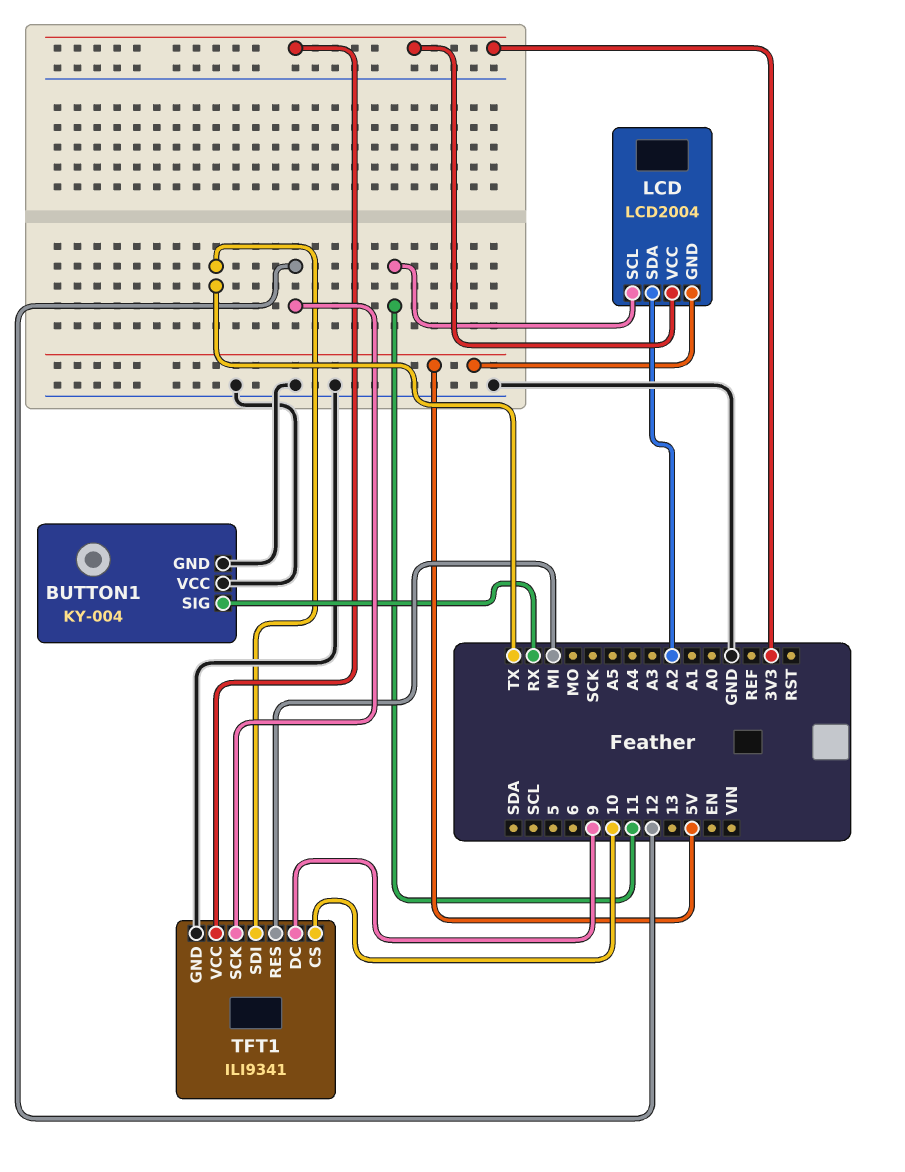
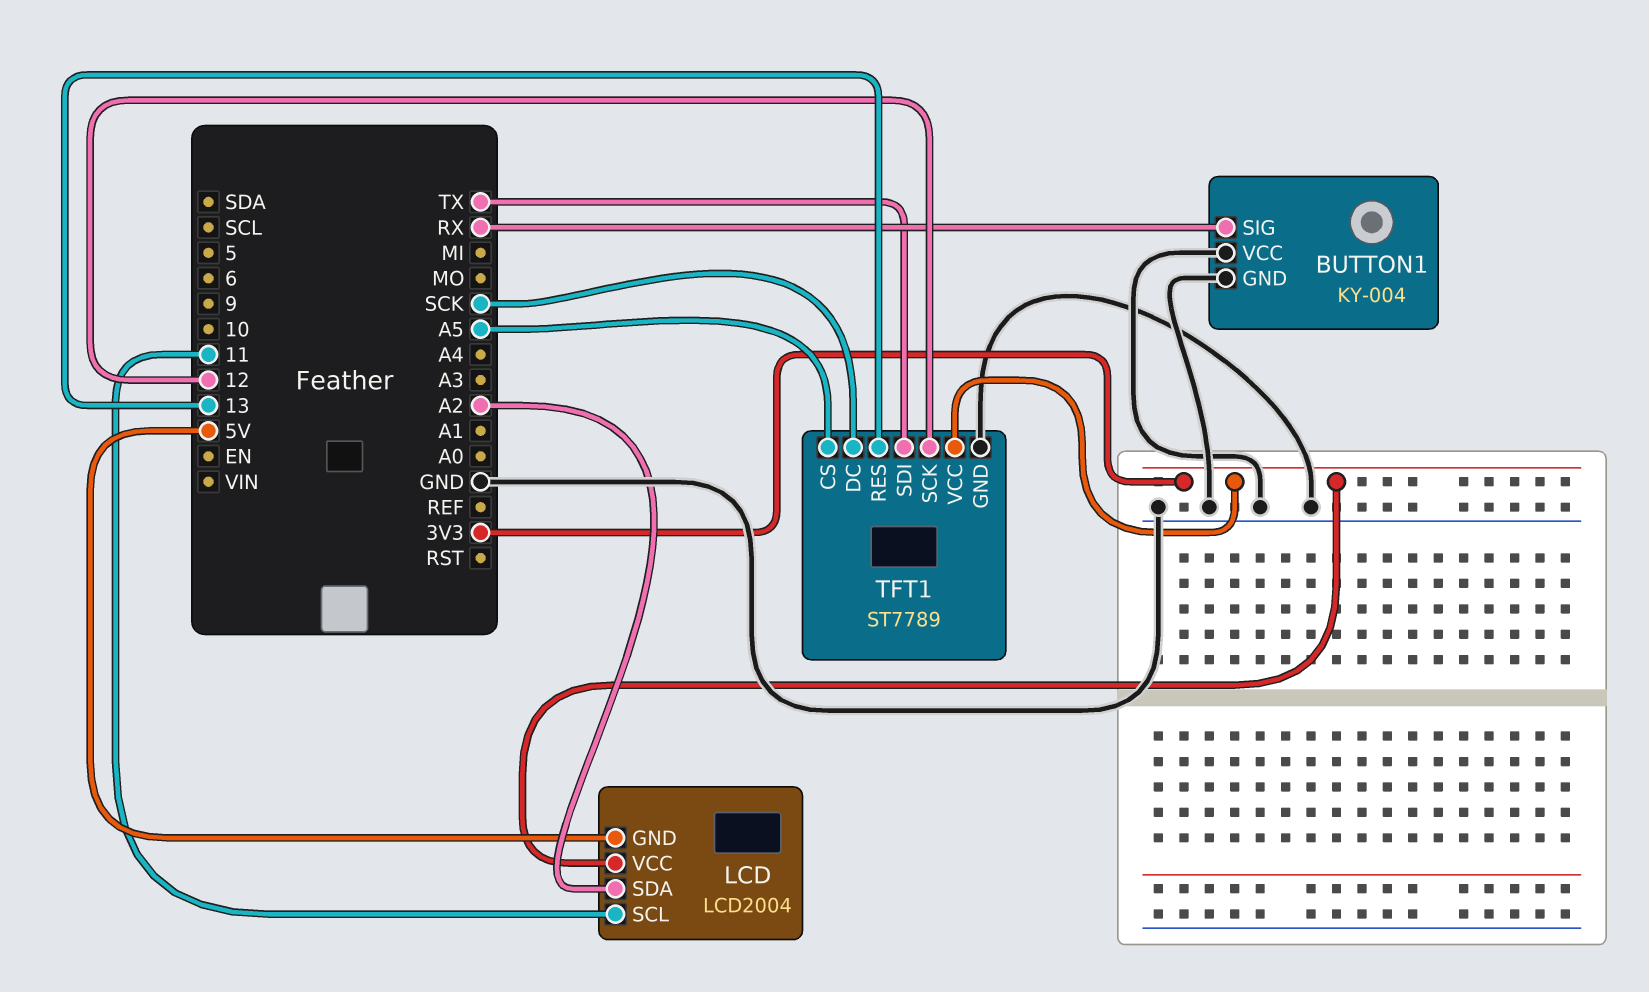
TFT1: ILI9341 -> ST7789
TFT1 pin CS: 10 -> A5
TFT1 pin DC: 9 -> SCK
TFT1 pin RES: MI -> 13

